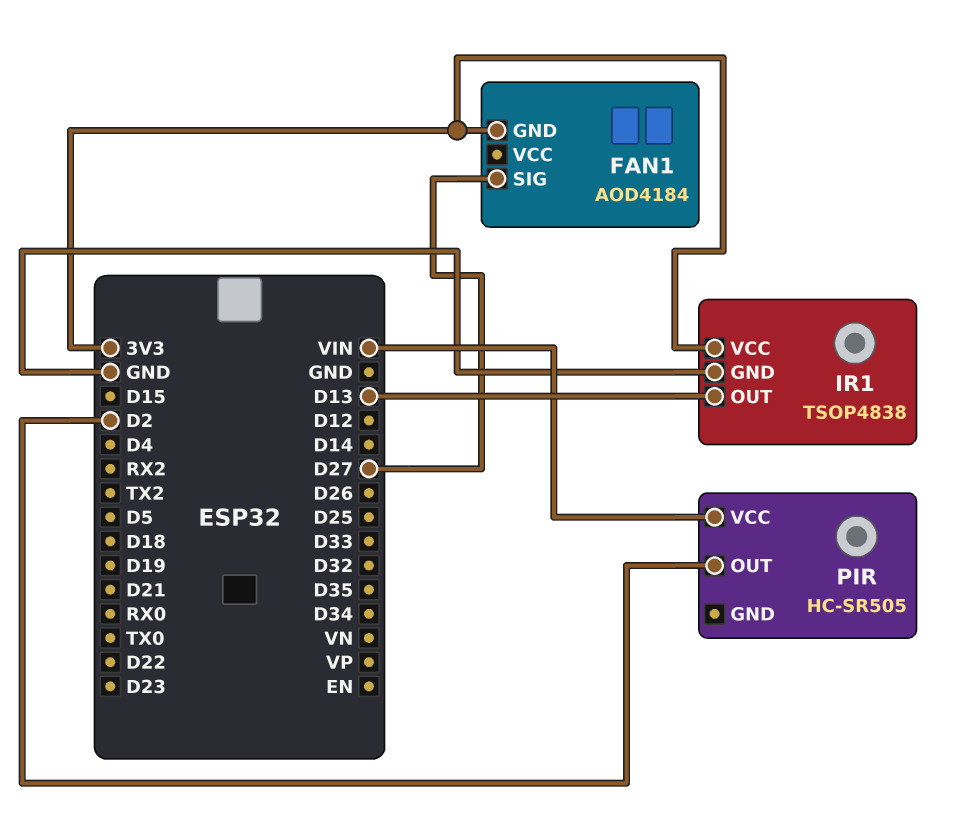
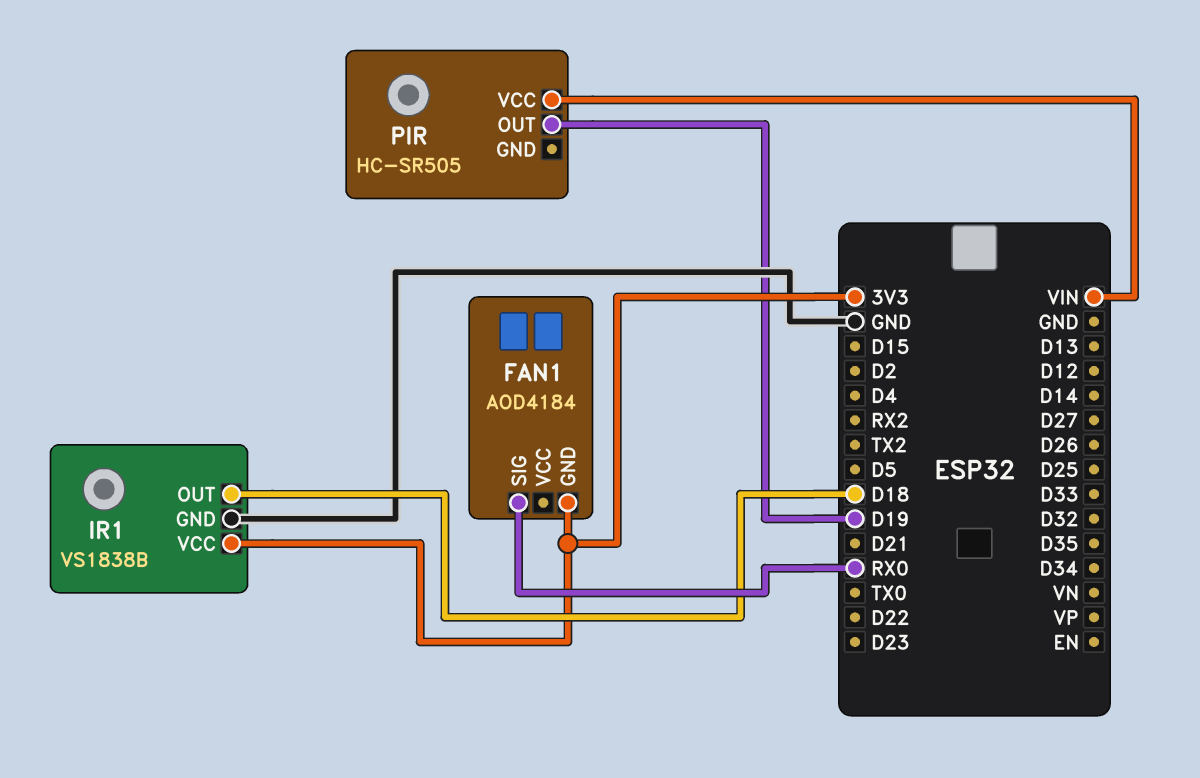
FAN1 pin SIG: D27 -> RX0
IR1: TSOP4838 -> VS1838B
IR1 pin OUT: D13 -> D18
PIR pin OUT: D2 -> D19

